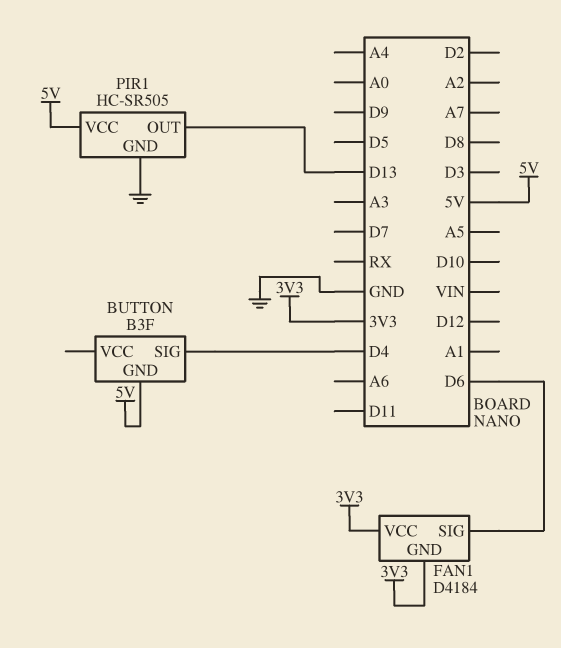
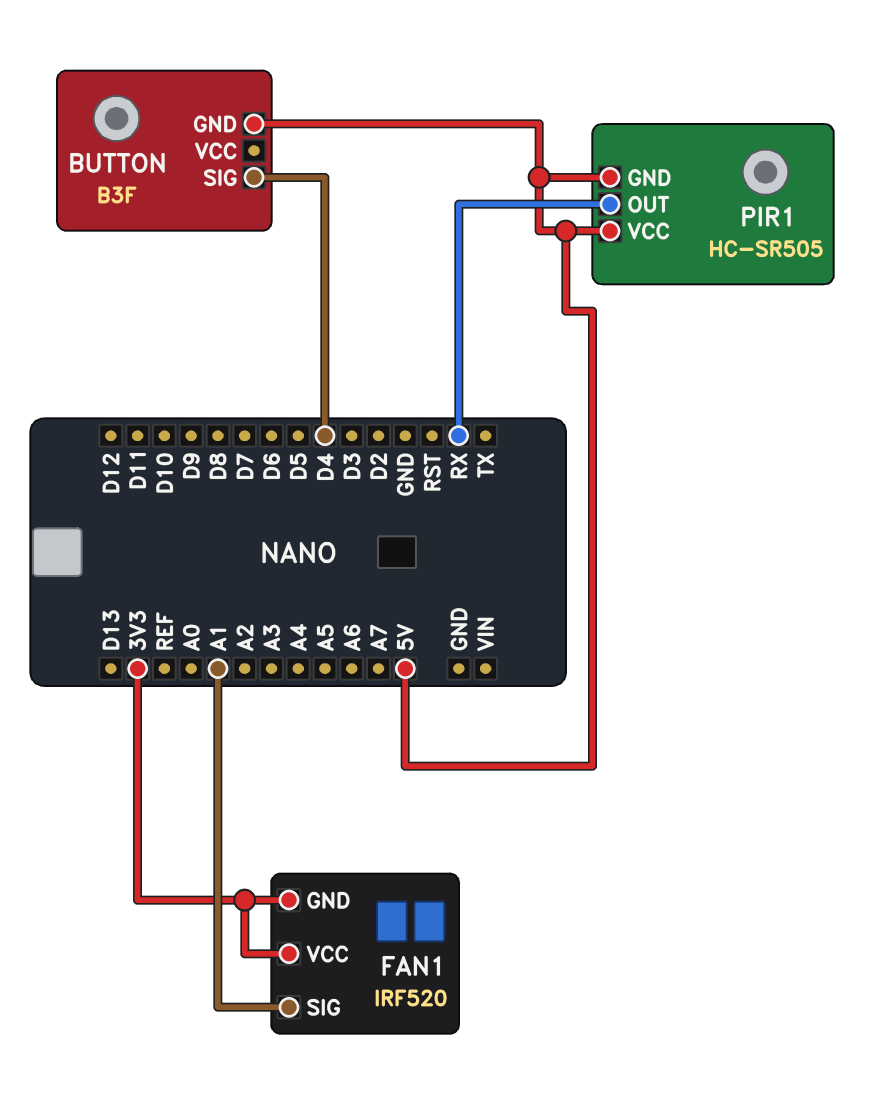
FAN1: D4184 -> IRF520
FAN1 pin SIG: D6 -> A1
PIR1 pin GND: GND -> 5V
PIR1 pin OUT: D13 -> RX

